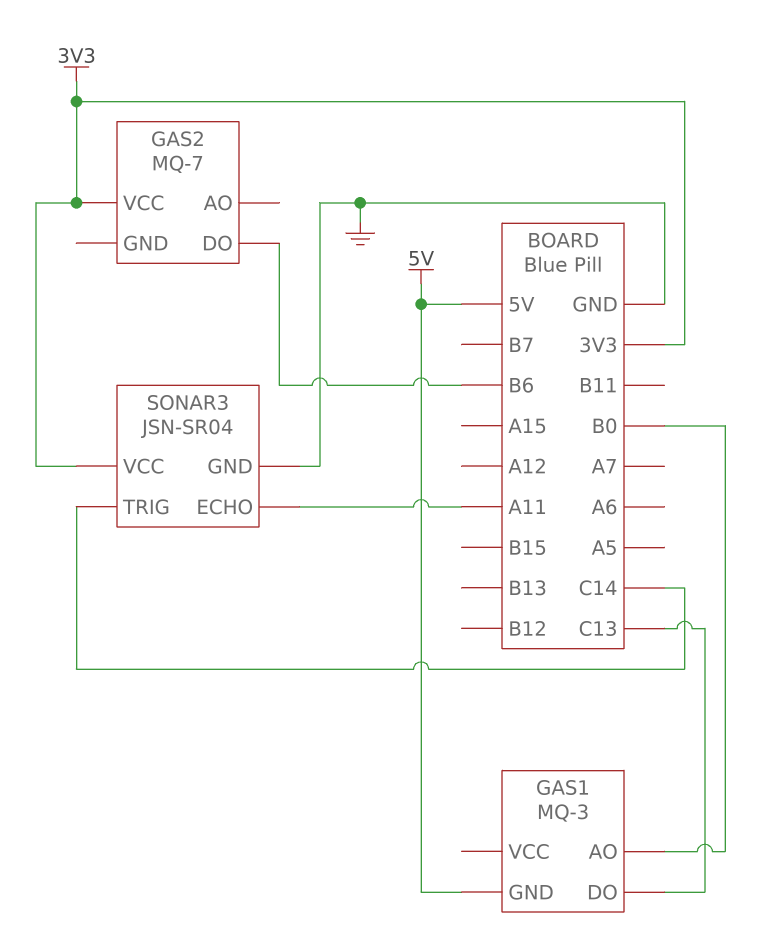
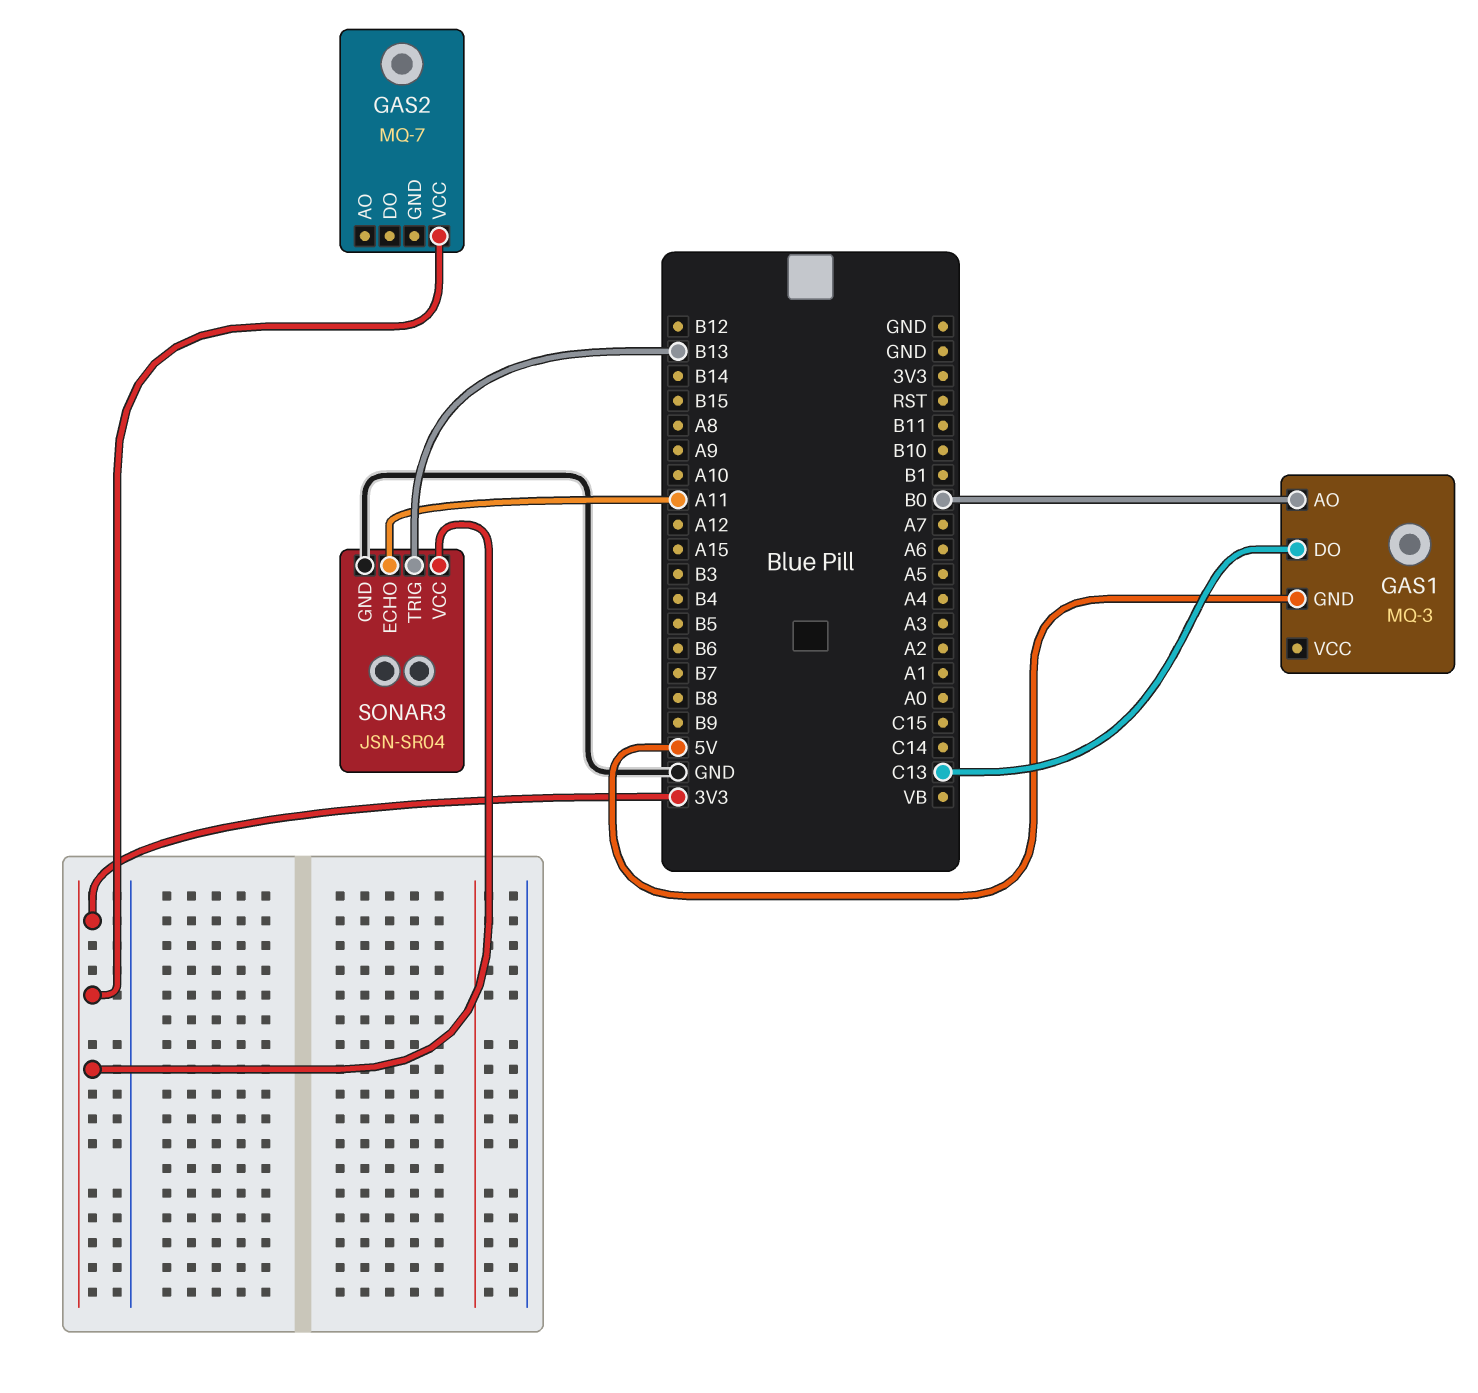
GAS2 pin DO: B6 -> none
SONAR3 pin TRIG: C14 -> B13

